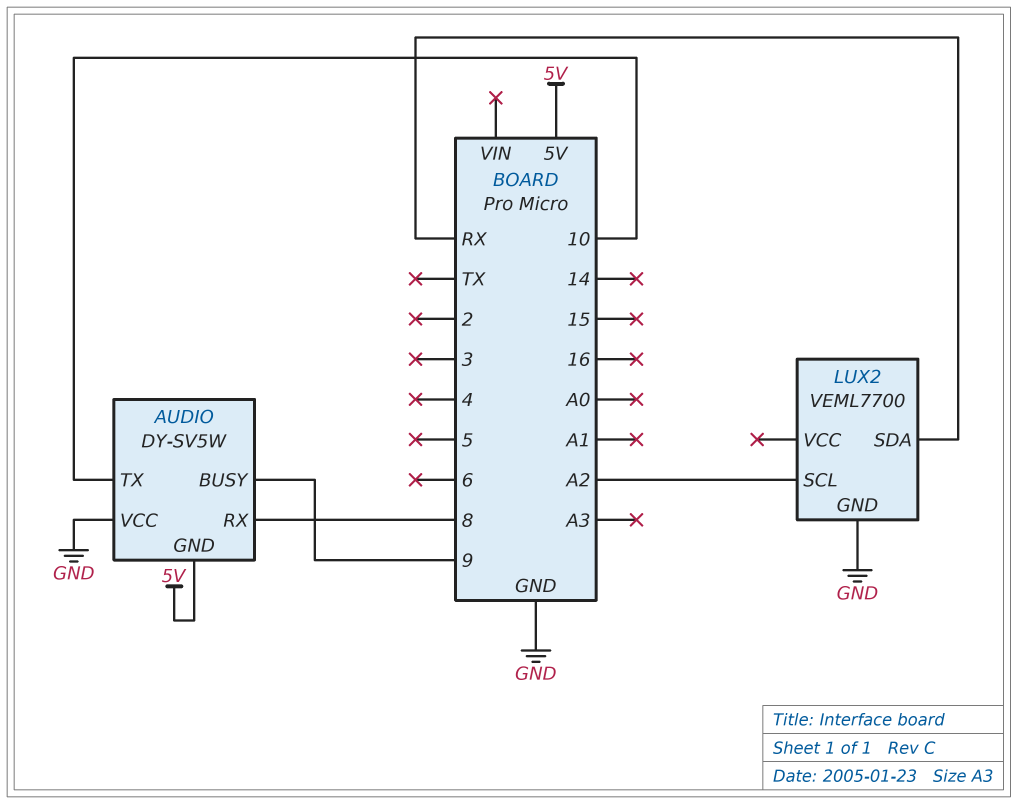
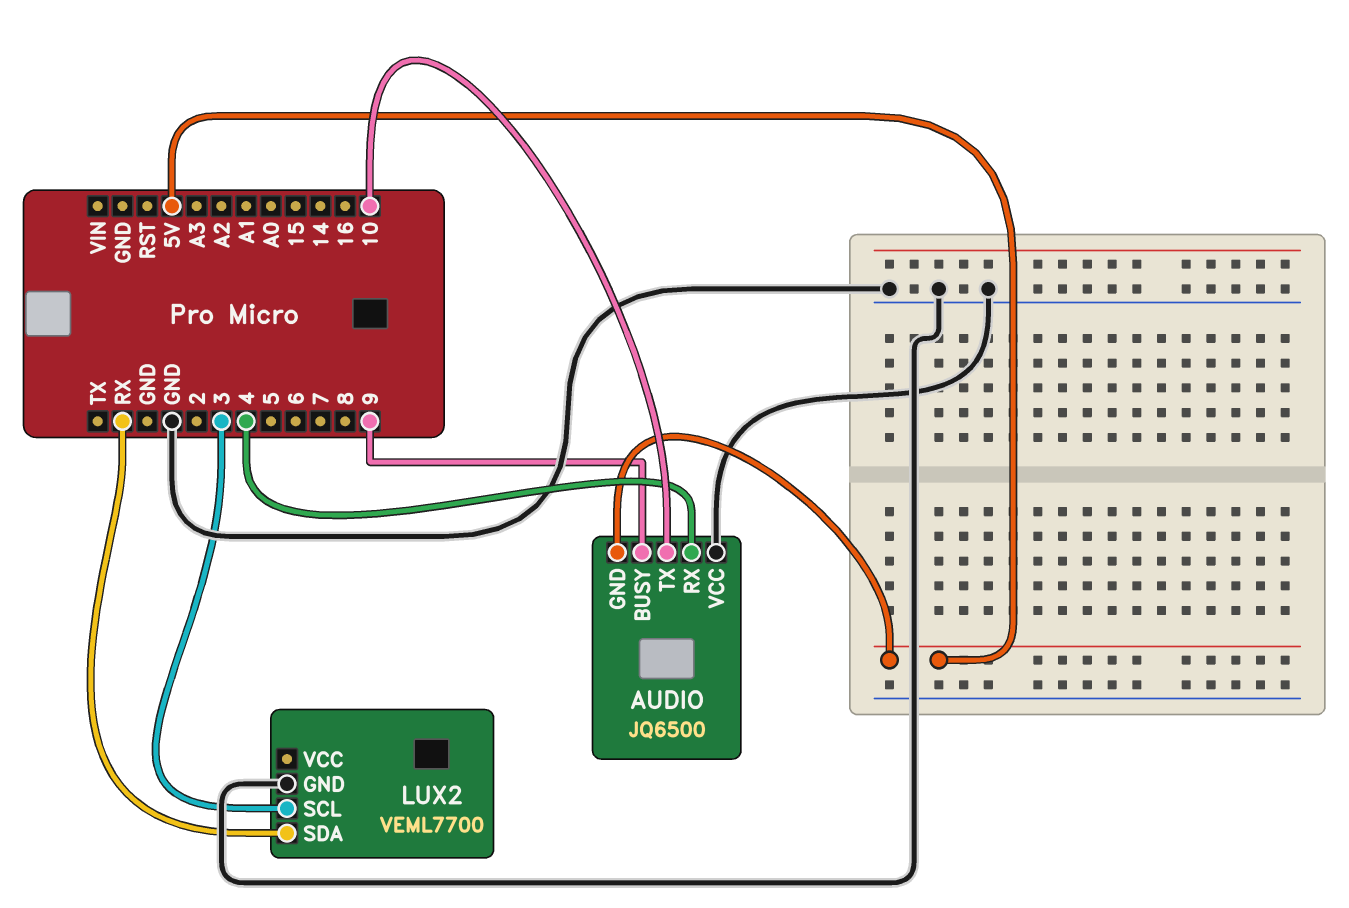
AUDIO: DY-SV5W -> JQ6500
AUDIO pin RX: 8 -> 4
LUX2 pin SCL: A2 -> 3

